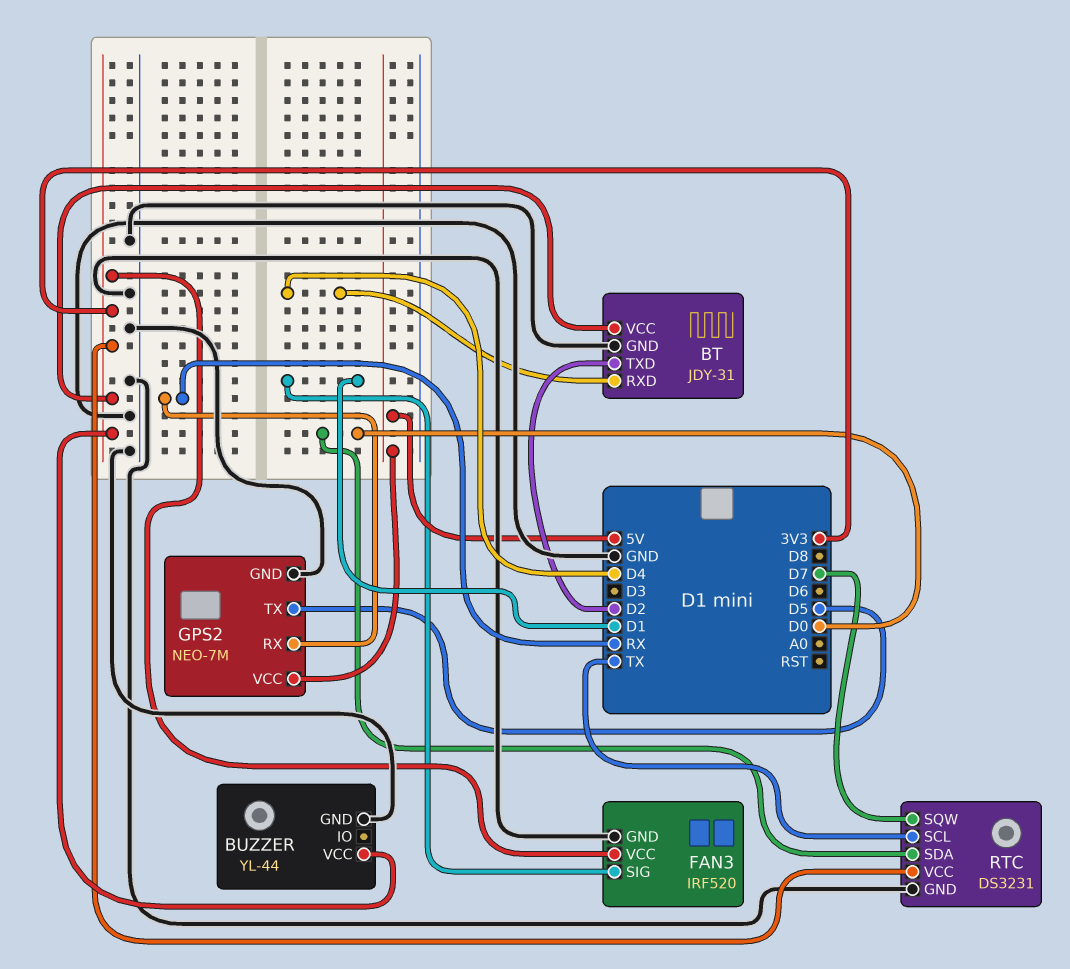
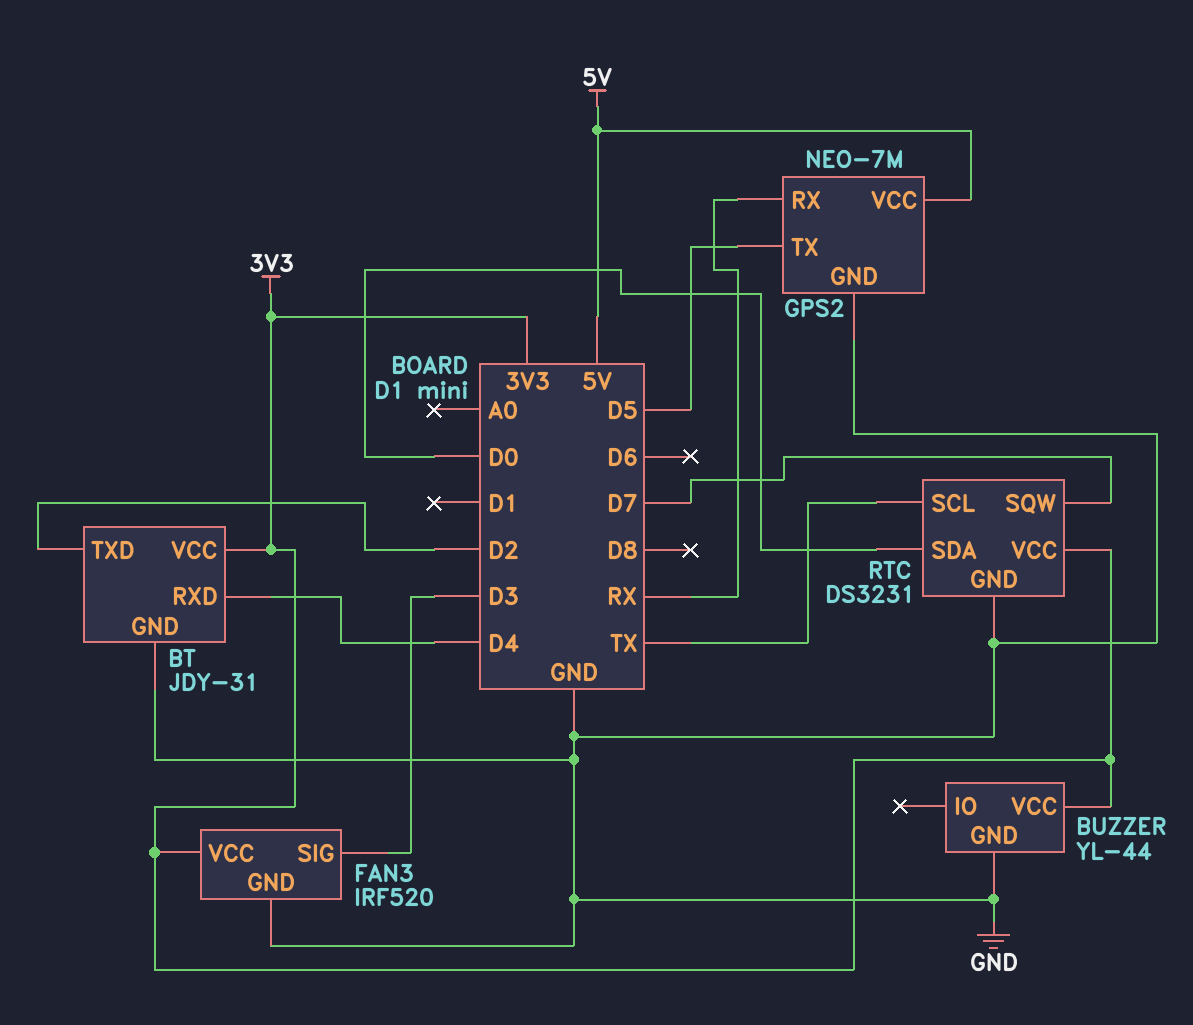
FAN3 pin SIG: D1 -> D3

